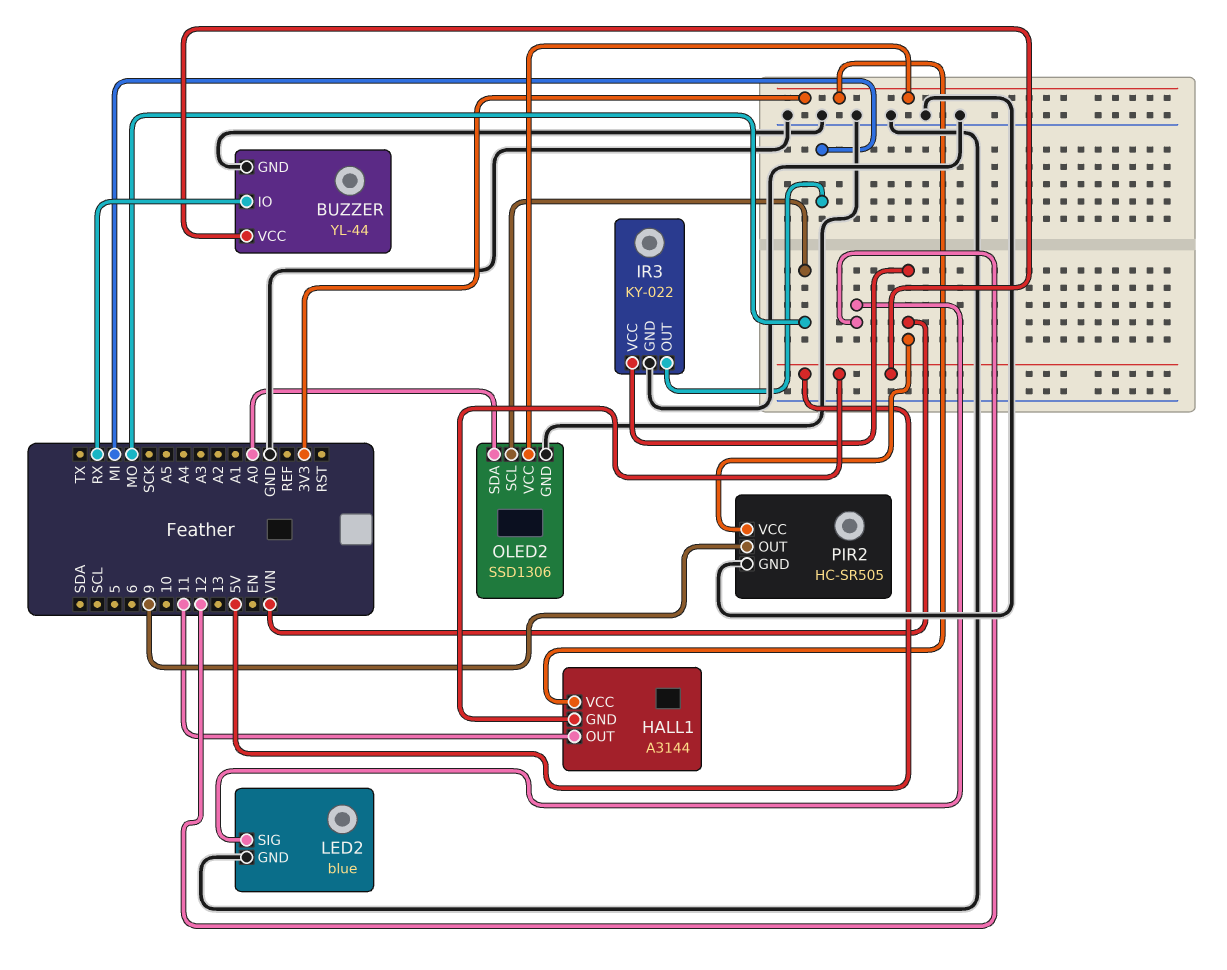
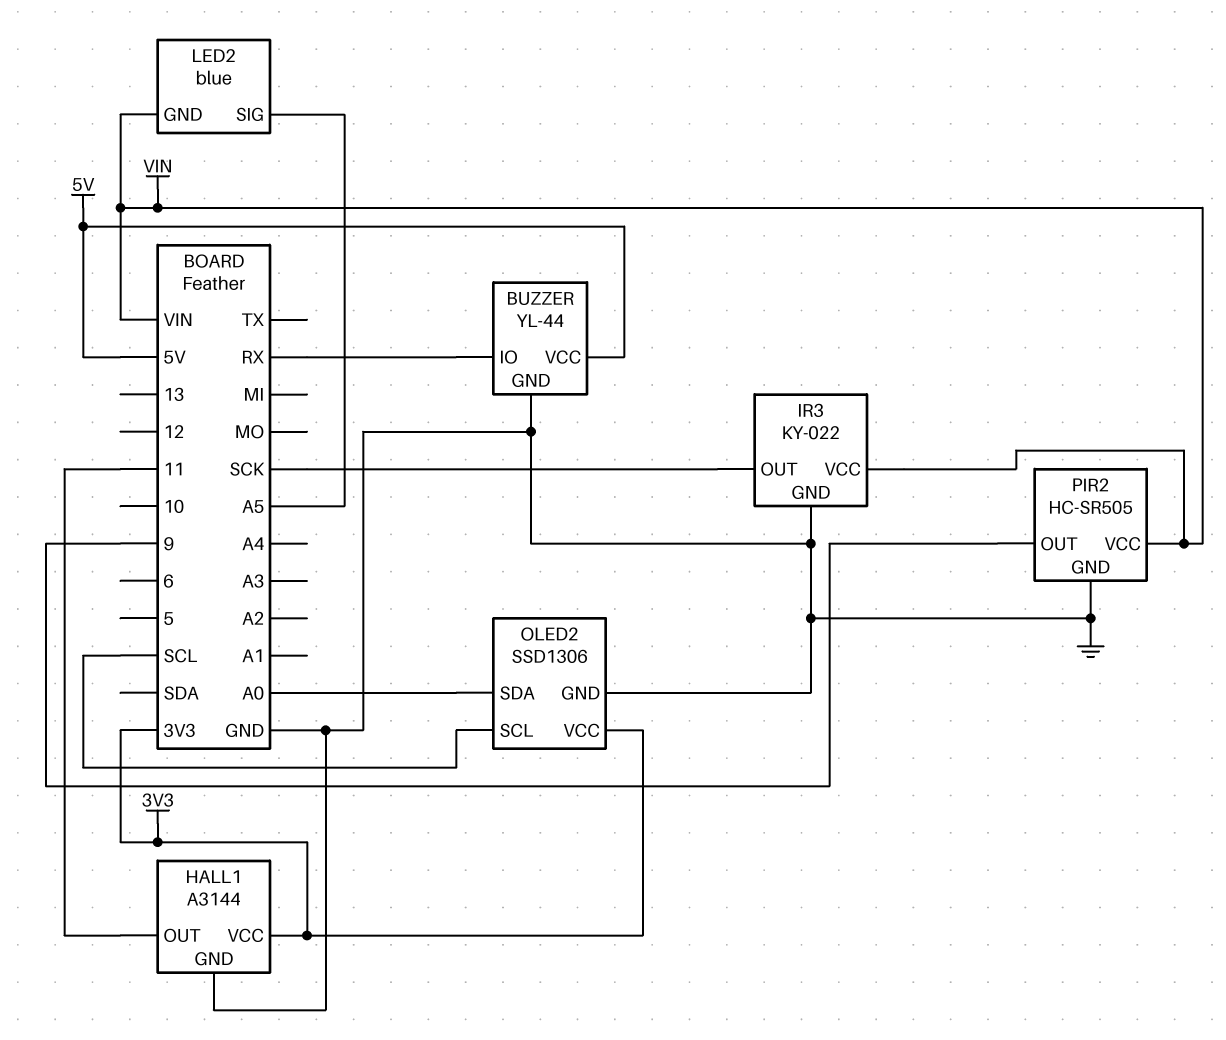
HALL1 pin GND: 5V -> GND
IR3 pin OUT: MI -> SCK
LED2 pin GND: GND -> VIN
LED2 pin SIG: 12 -> A5
OLED2 pin SCL: MO -> SCL

